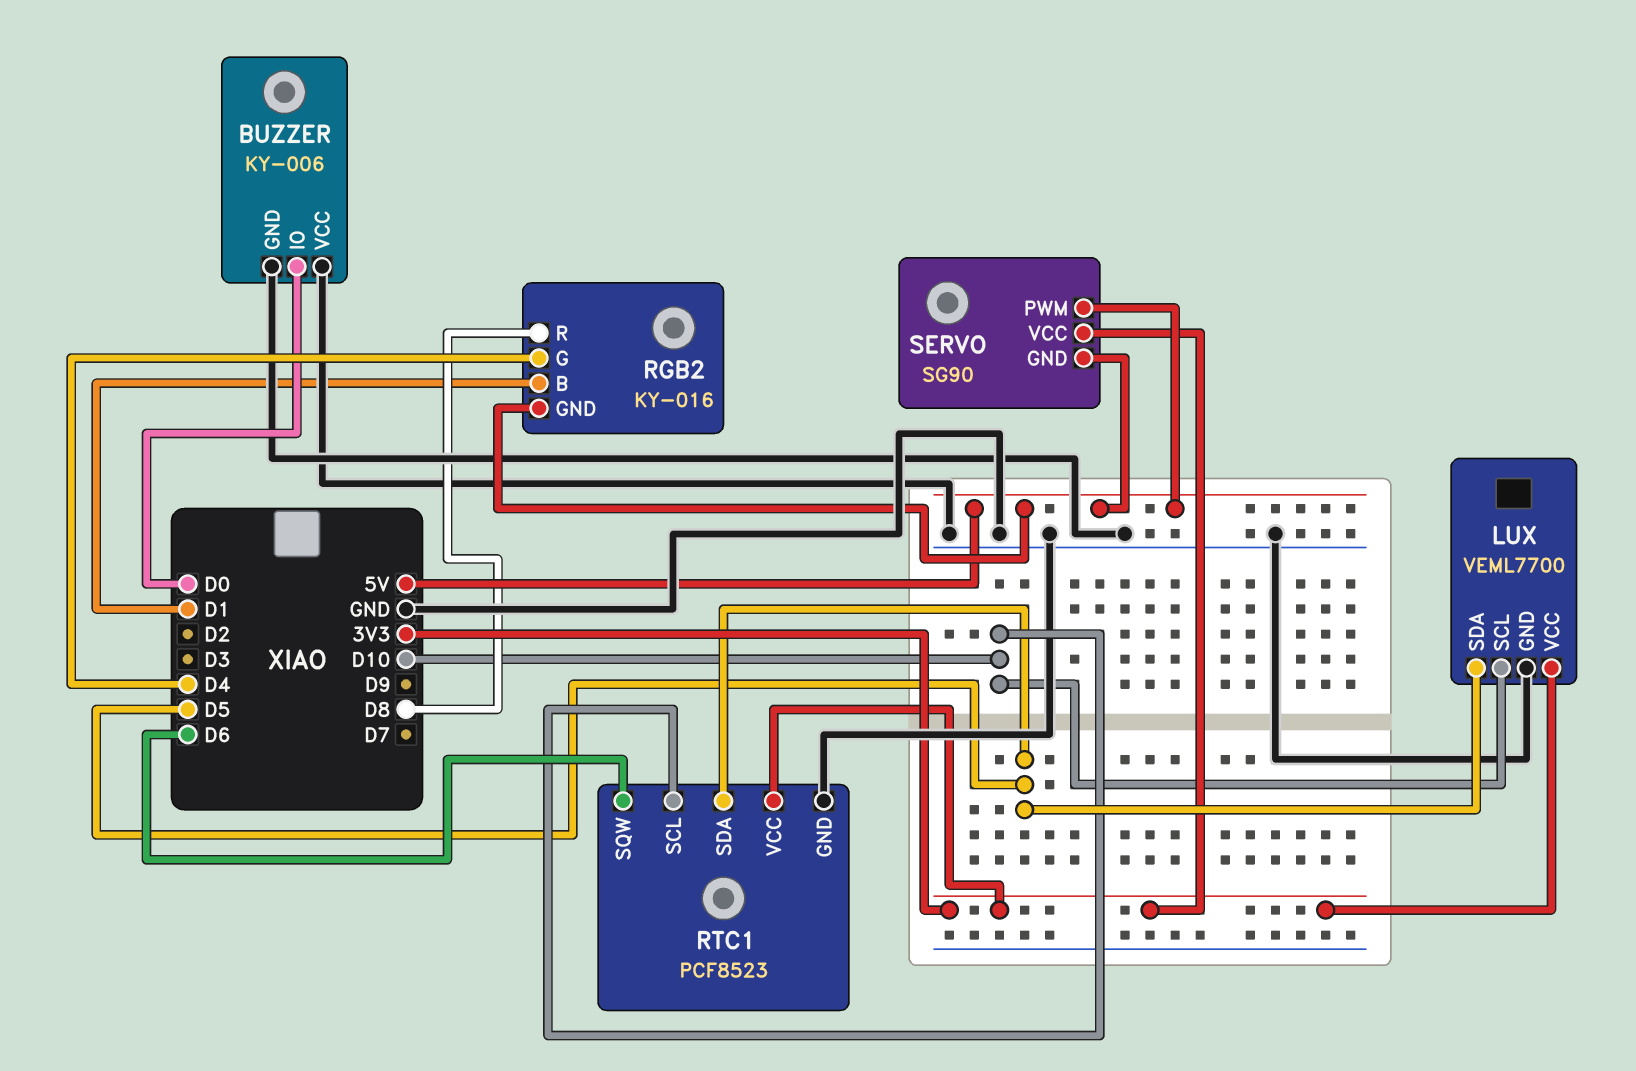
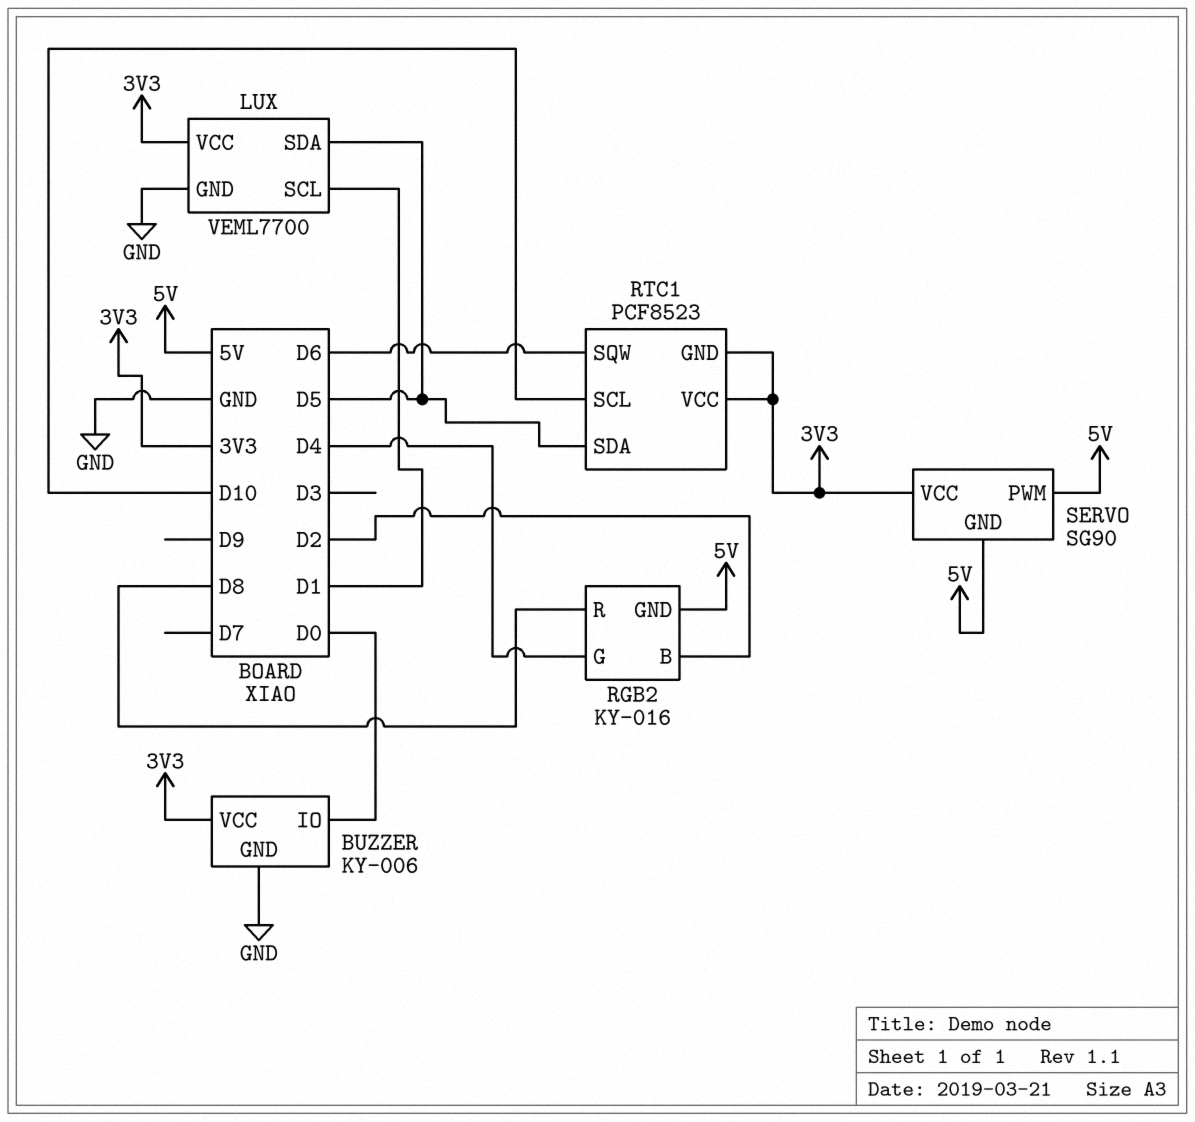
BUZZER pin VCC: GND -> 3V3
LUX pin SCL: D10 -> D1
RGB2 pin B: D1 -> D2
RTC1 pin GND: GND -> 3V3

